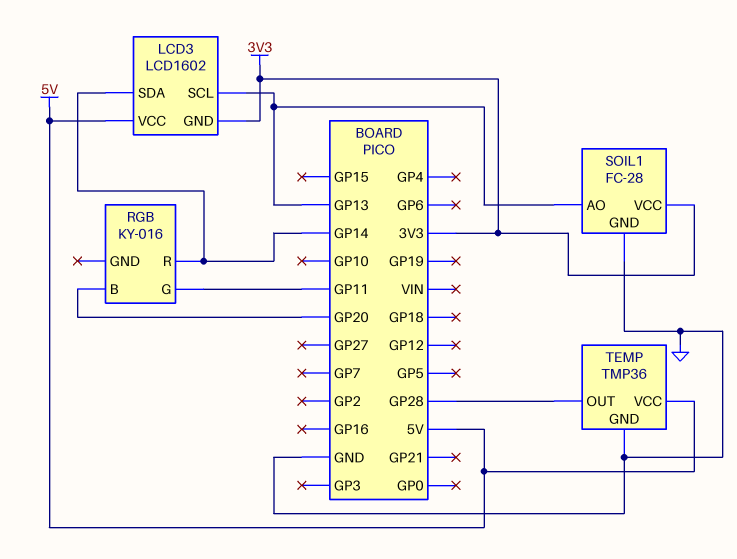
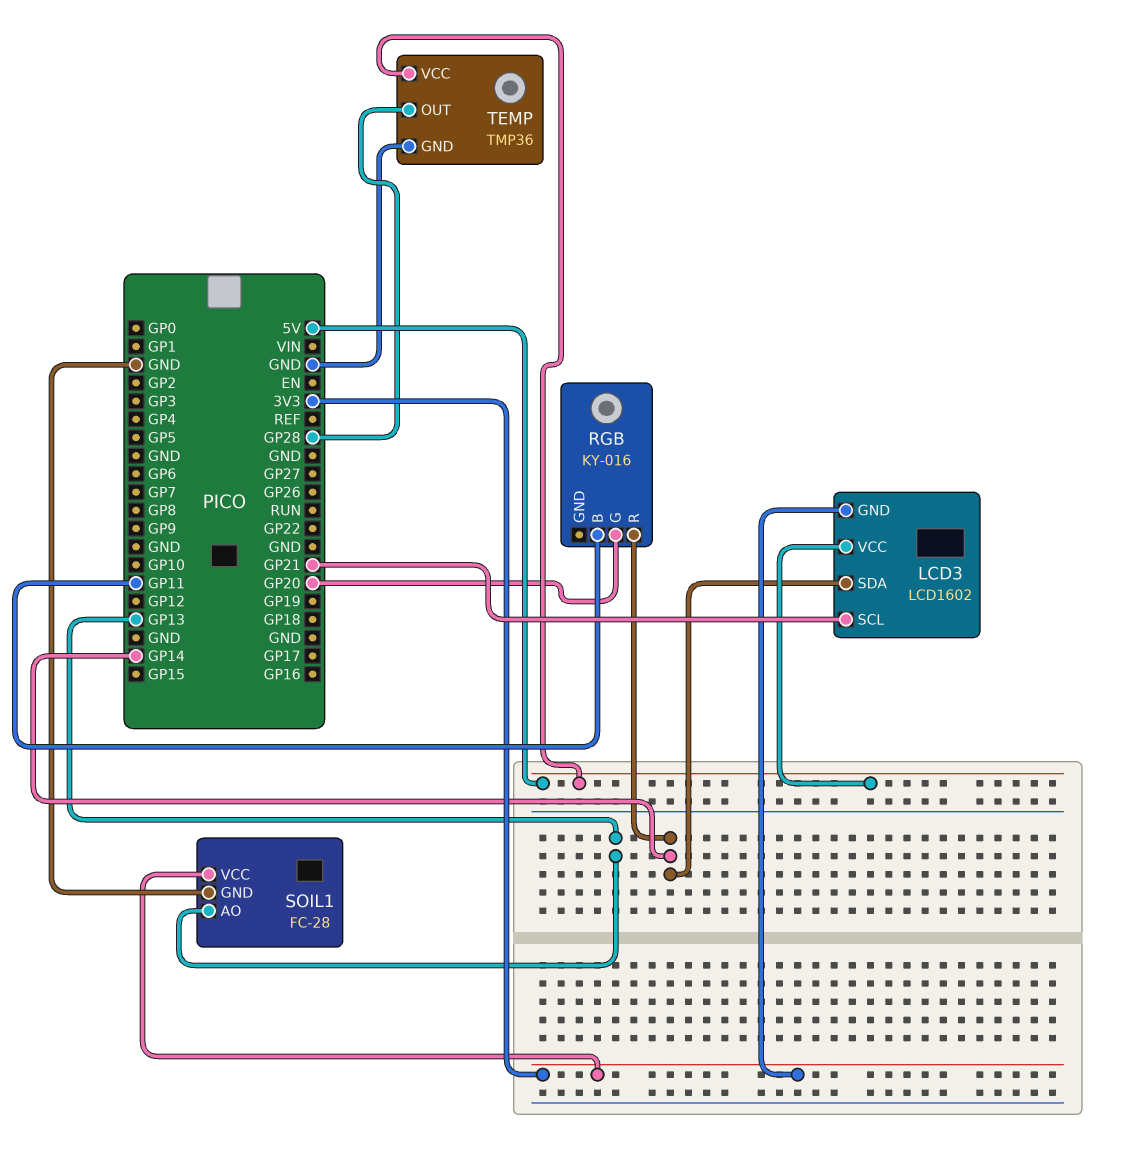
LCD3 pin SCL: GP13 -> GP21
RGB pin B: GP20 -> GP11
RGB pin G: GP11 -> GP20

